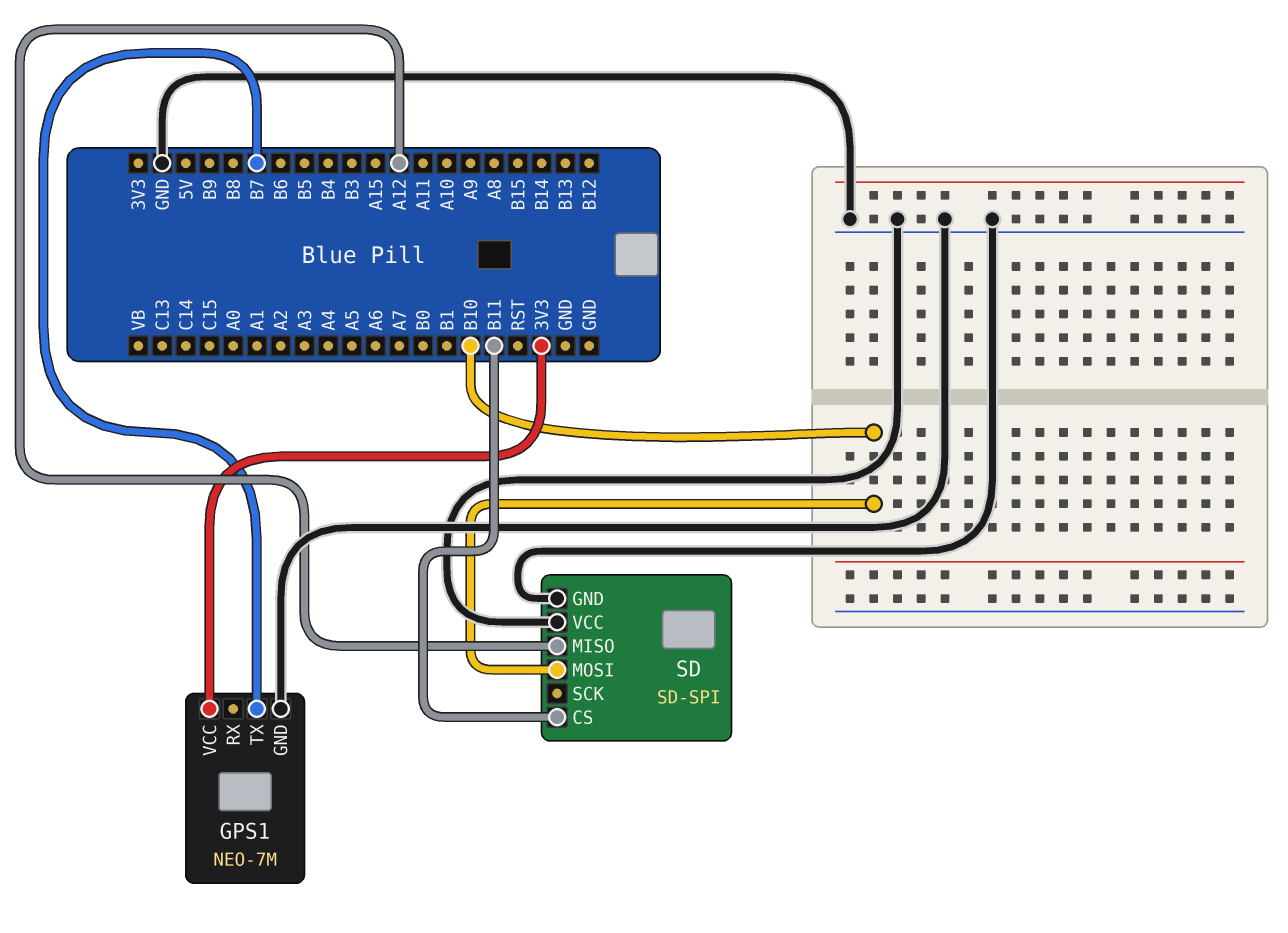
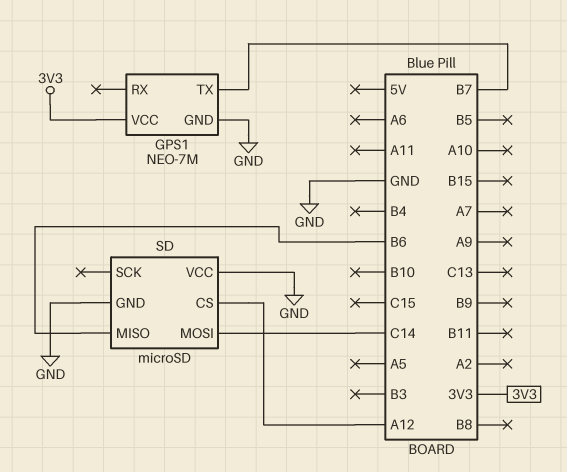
SD: SD-SPI -> microSD
SD pin CS: B11 -> A12
SD pin MISO: A12 -> B6
SD pin MOSI: B10 -> C14

